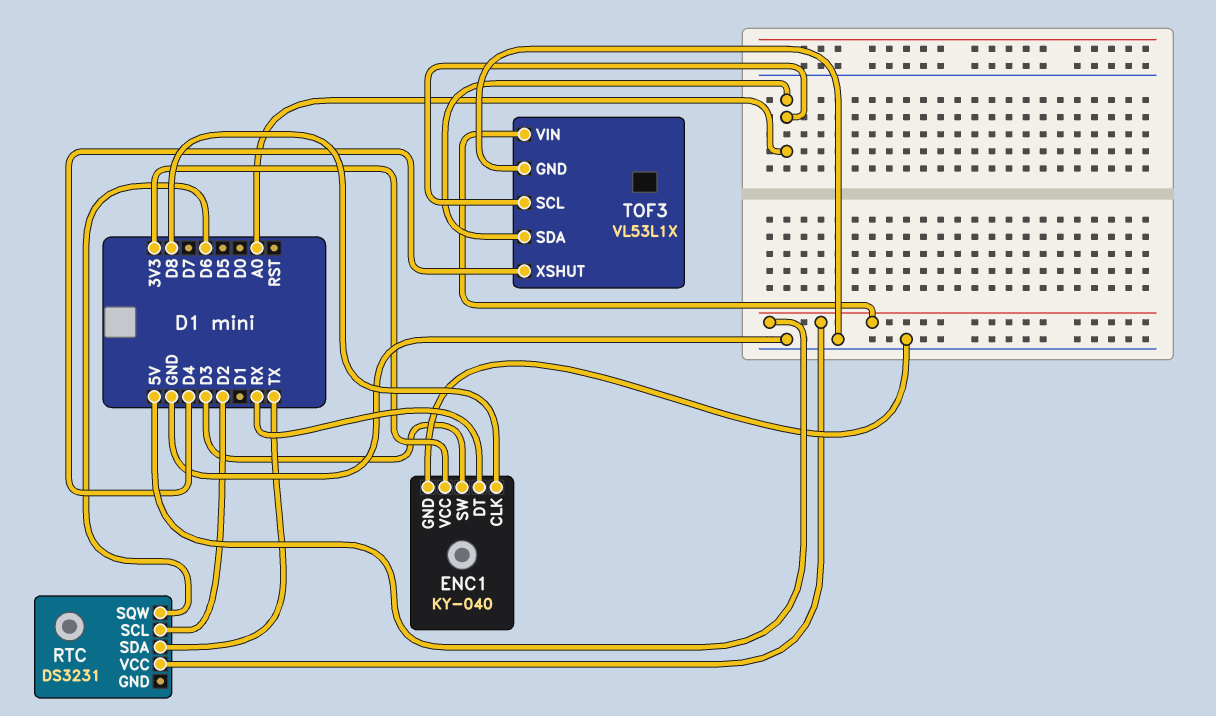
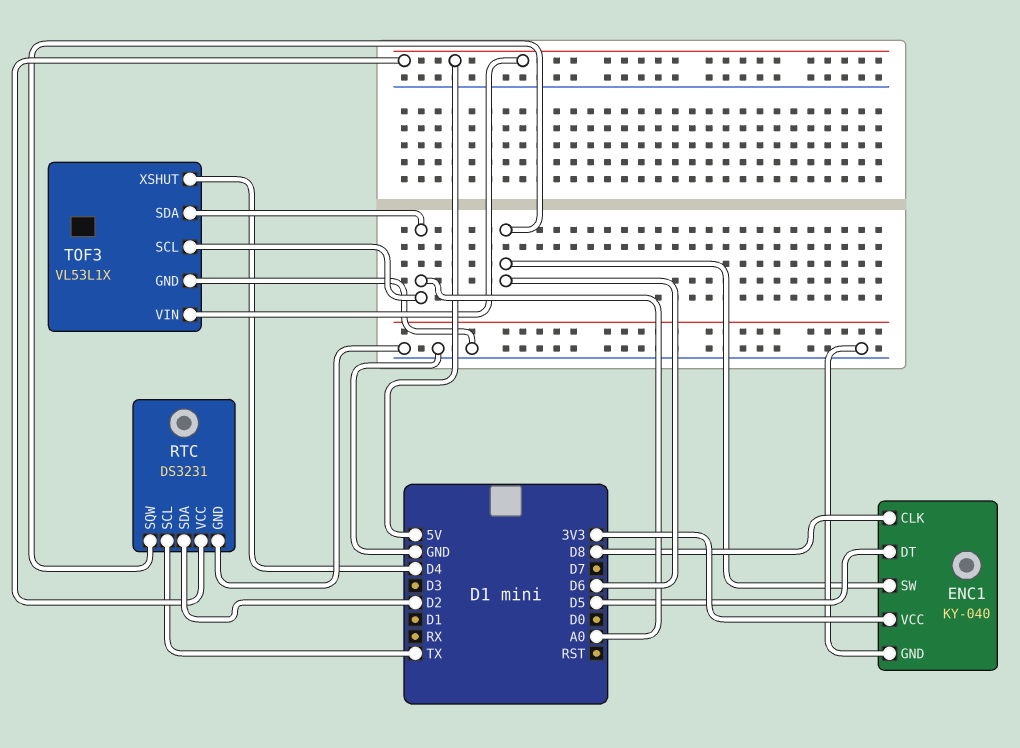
ENC1 pin DT: RX -> D5
ENC1 pin SW: D3 -> D6
RTC pin GND: none -> GND
RTC pin SCL: D2 -> TX
RTC pin SDA: TX -> D2

